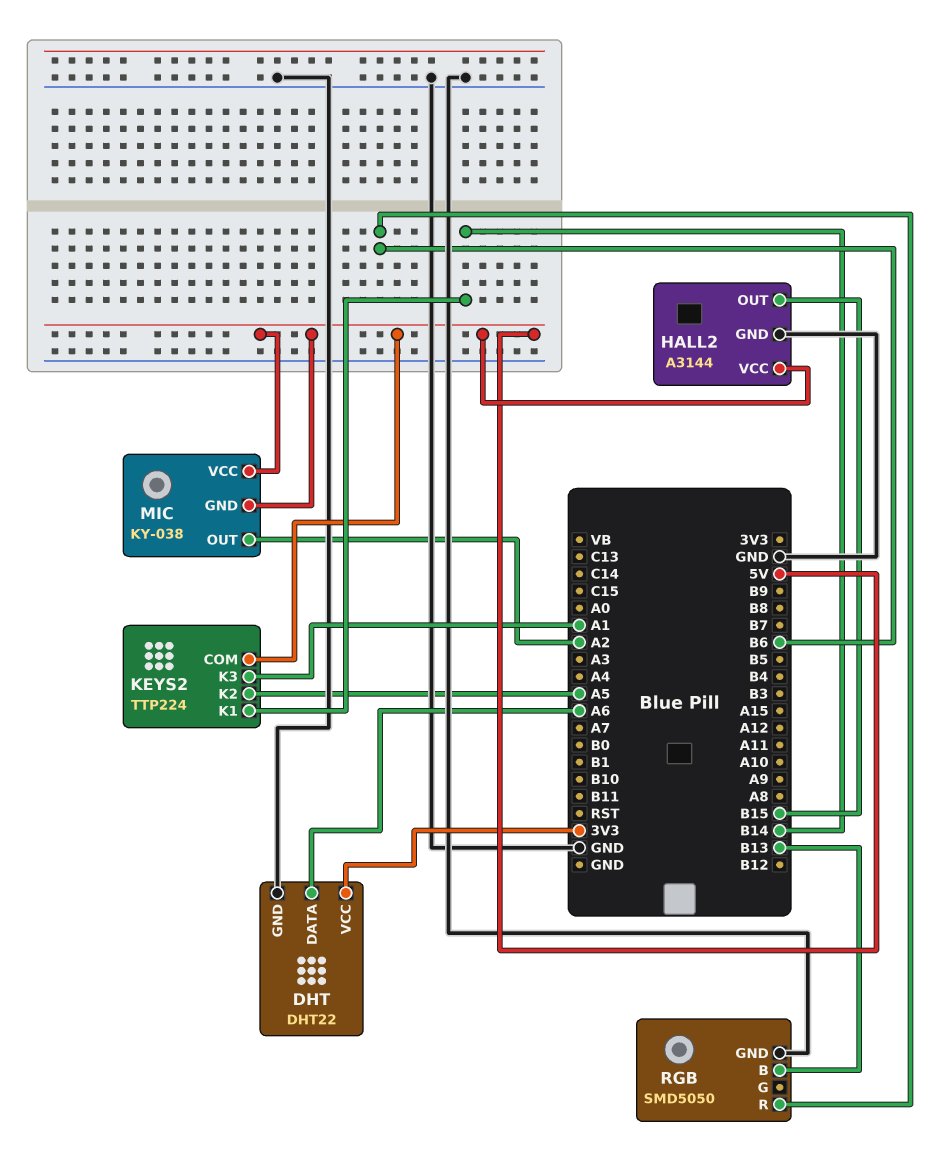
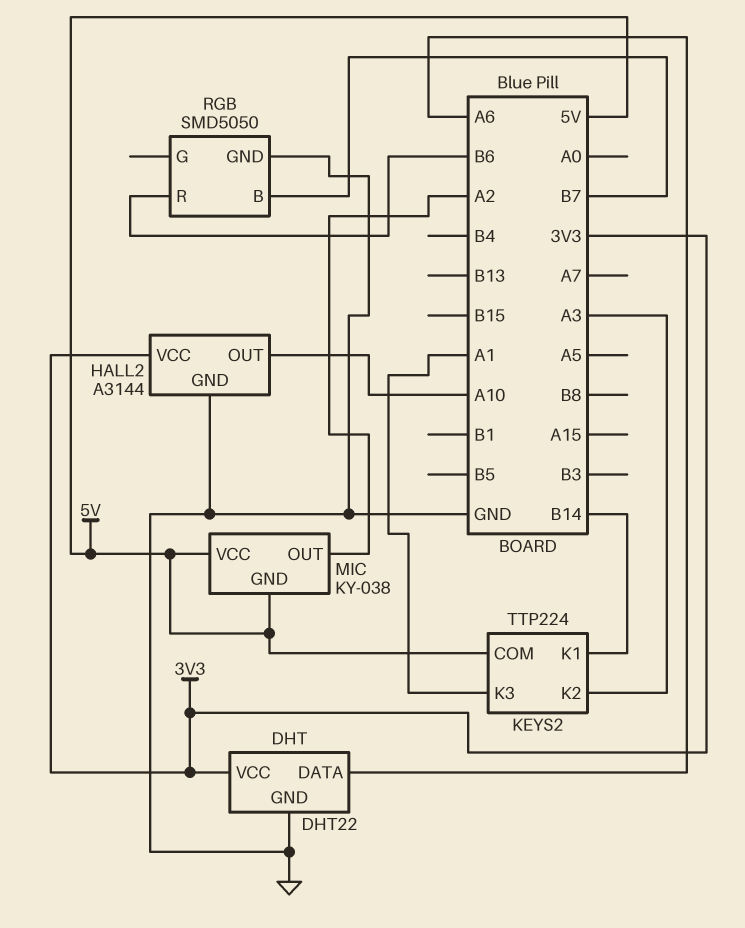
HALL2 pin OUT: B15 -> A10
HALL2 pin VCC: 5V -> 3V3
KEYS2 pin K2: A5 -> A3
RGB pin B: B13 -> B7

